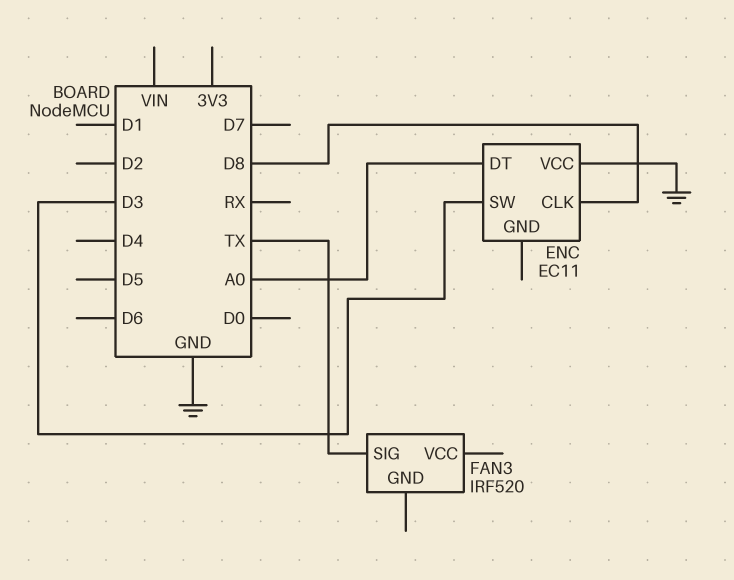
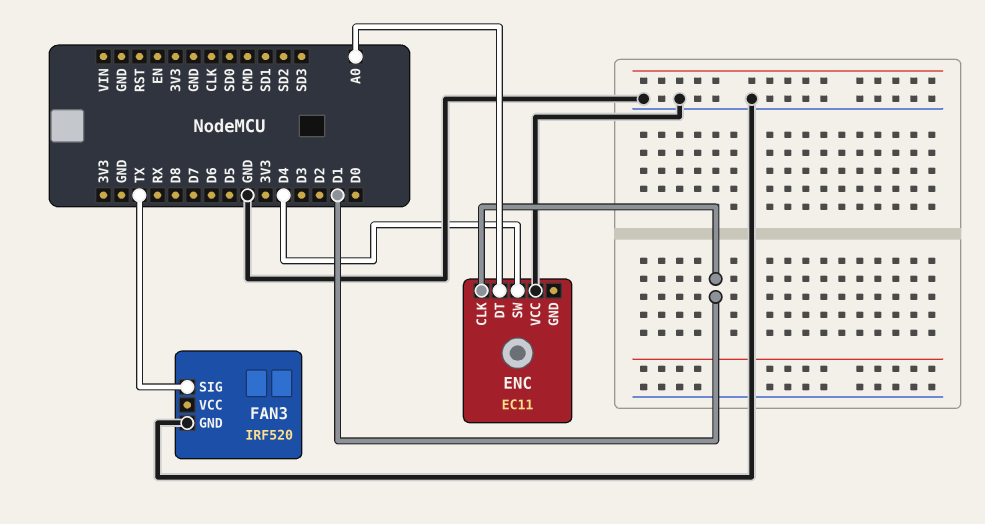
ENC pin CLK: D8 -> D1
ENC pin SW: D3 -> D4
FAN3 pin GND: none -> GND

